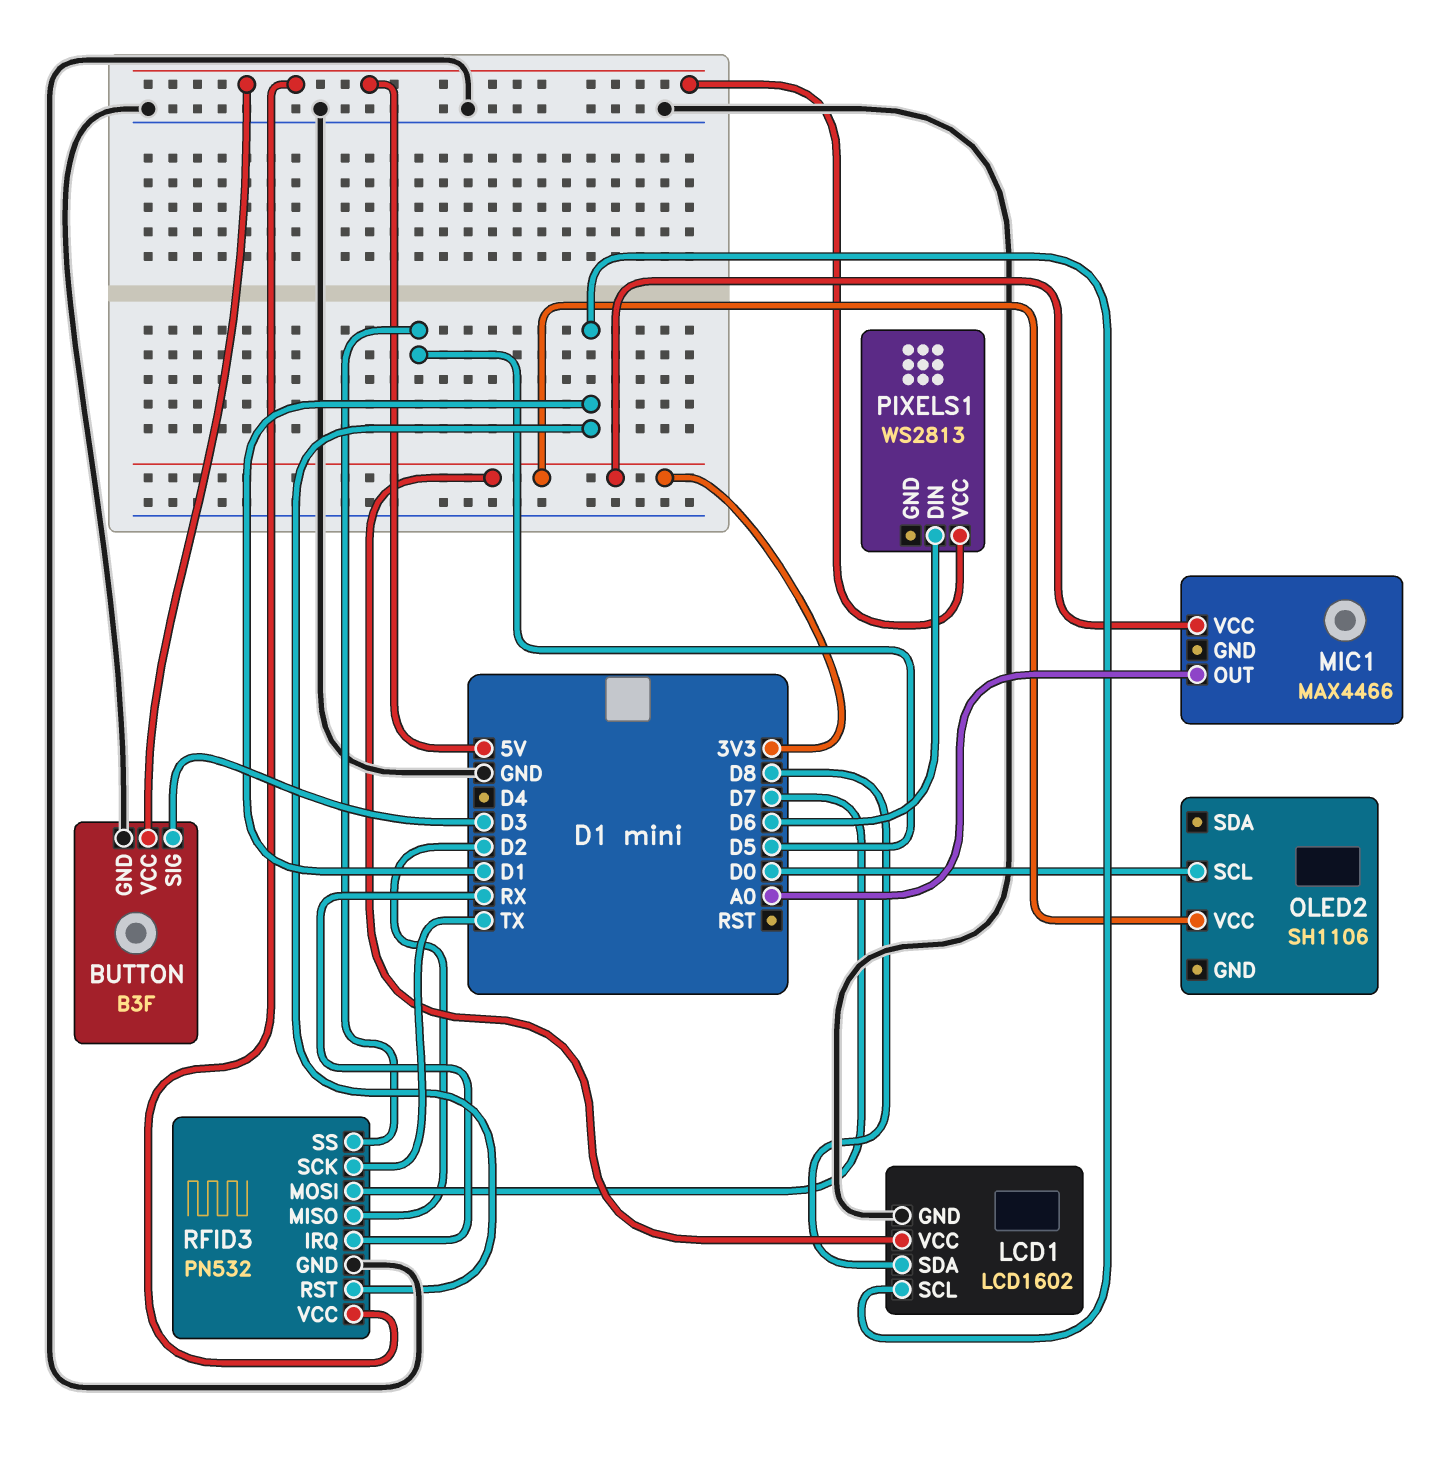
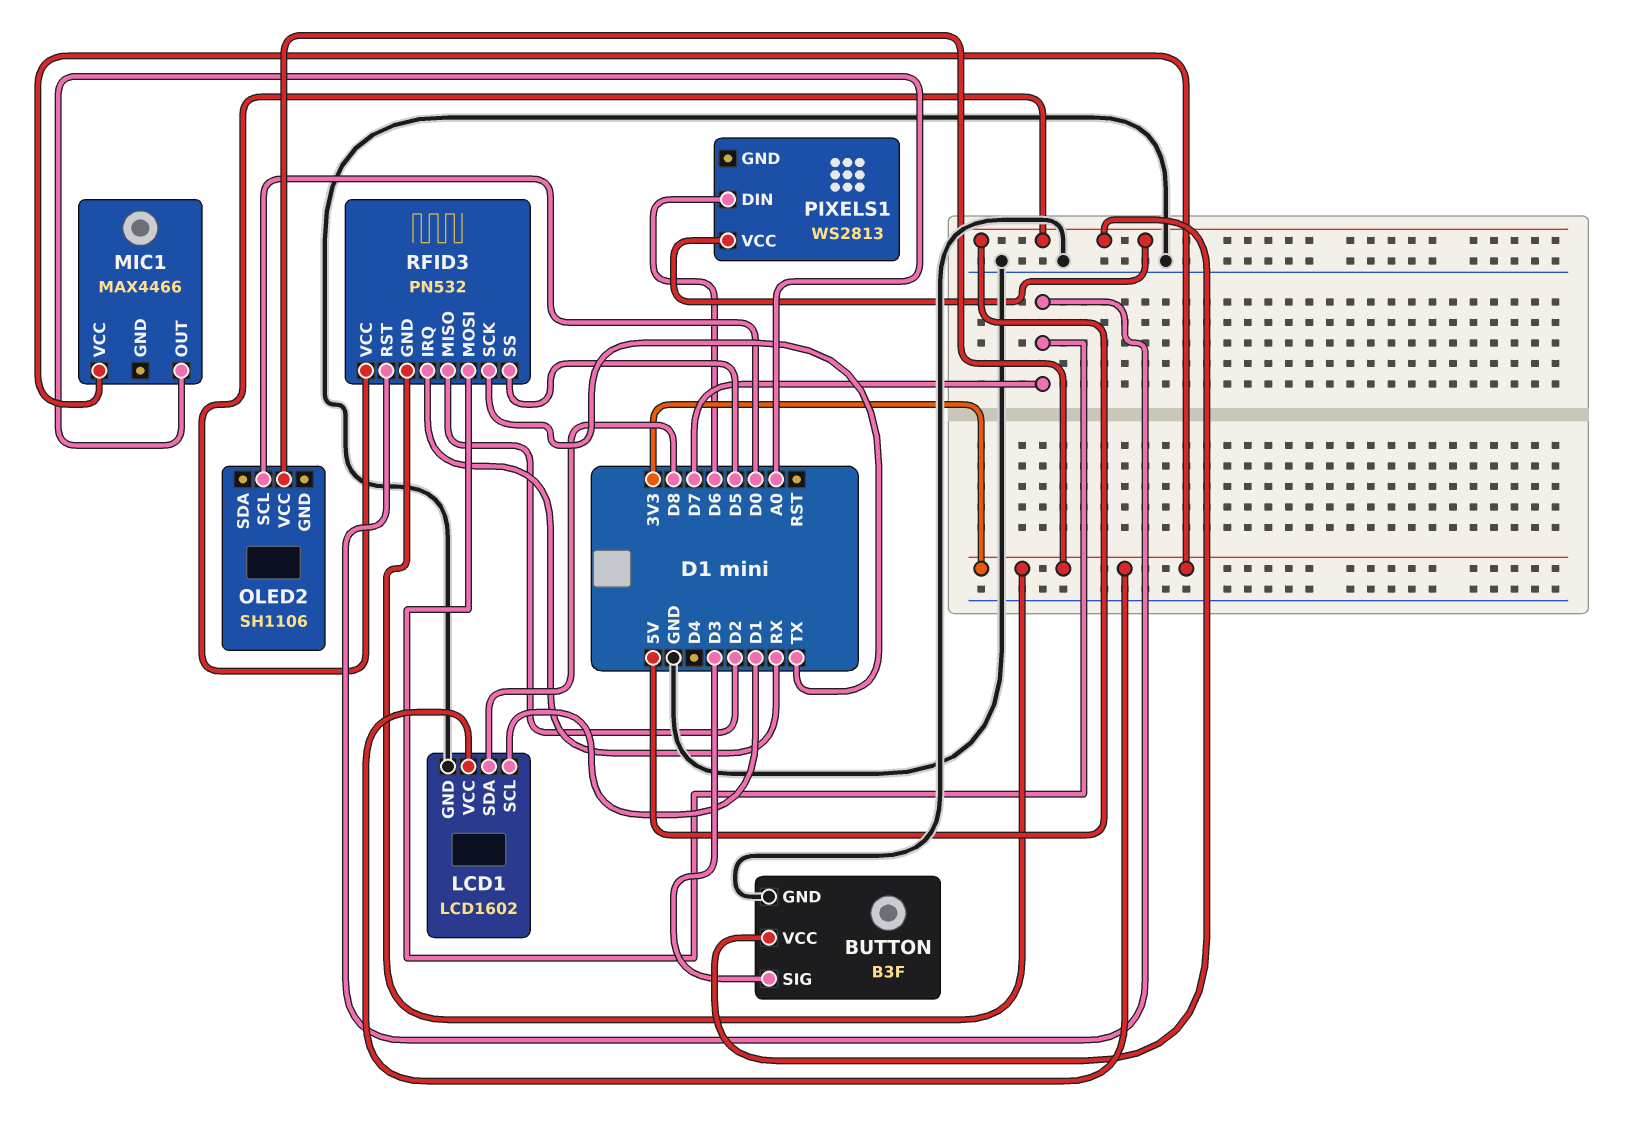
RFID3 pin GND: GND -> 3V3
RFID3 pin RST: D1 -> D7

